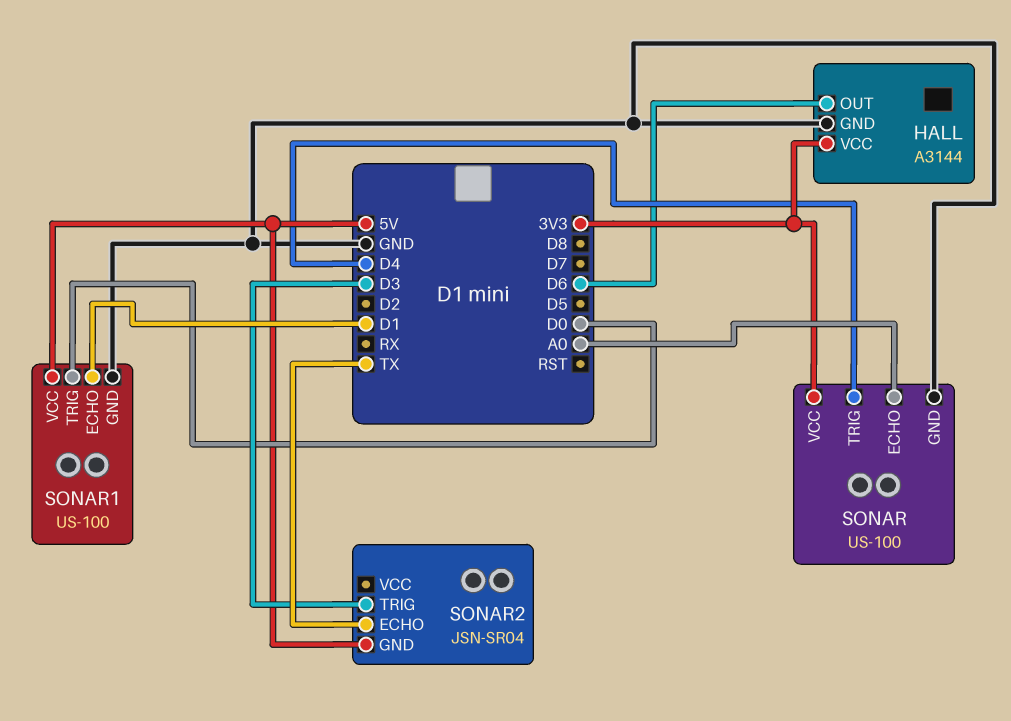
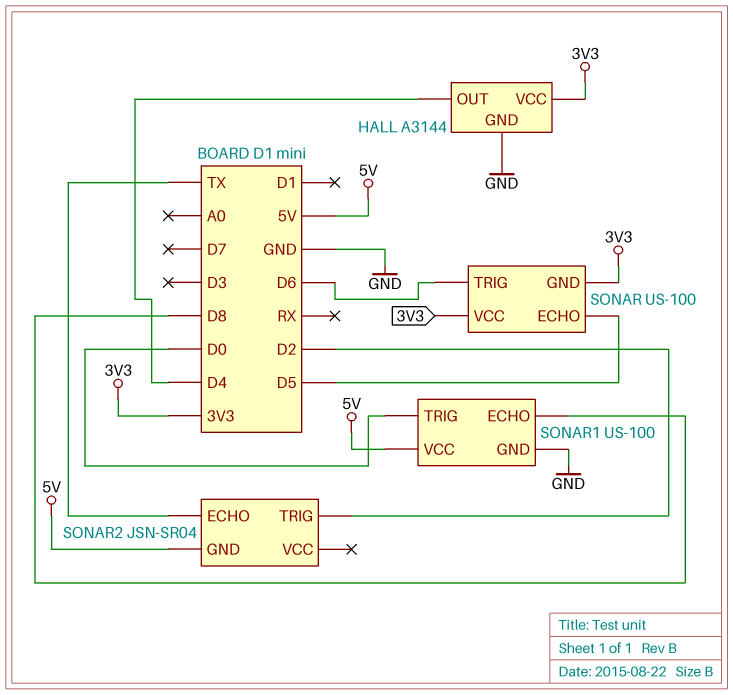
HALL pin OUT: D6 -> D4
SONAR pin ECHO: A0 -> D5
SONAR pin GND: GND -> 3V3
SONAR pin TRIG: D4 -> D6
SONAR1 pin ECHO: D1 -> D8
SONAR2 pin TRIG: D3 -> D2

